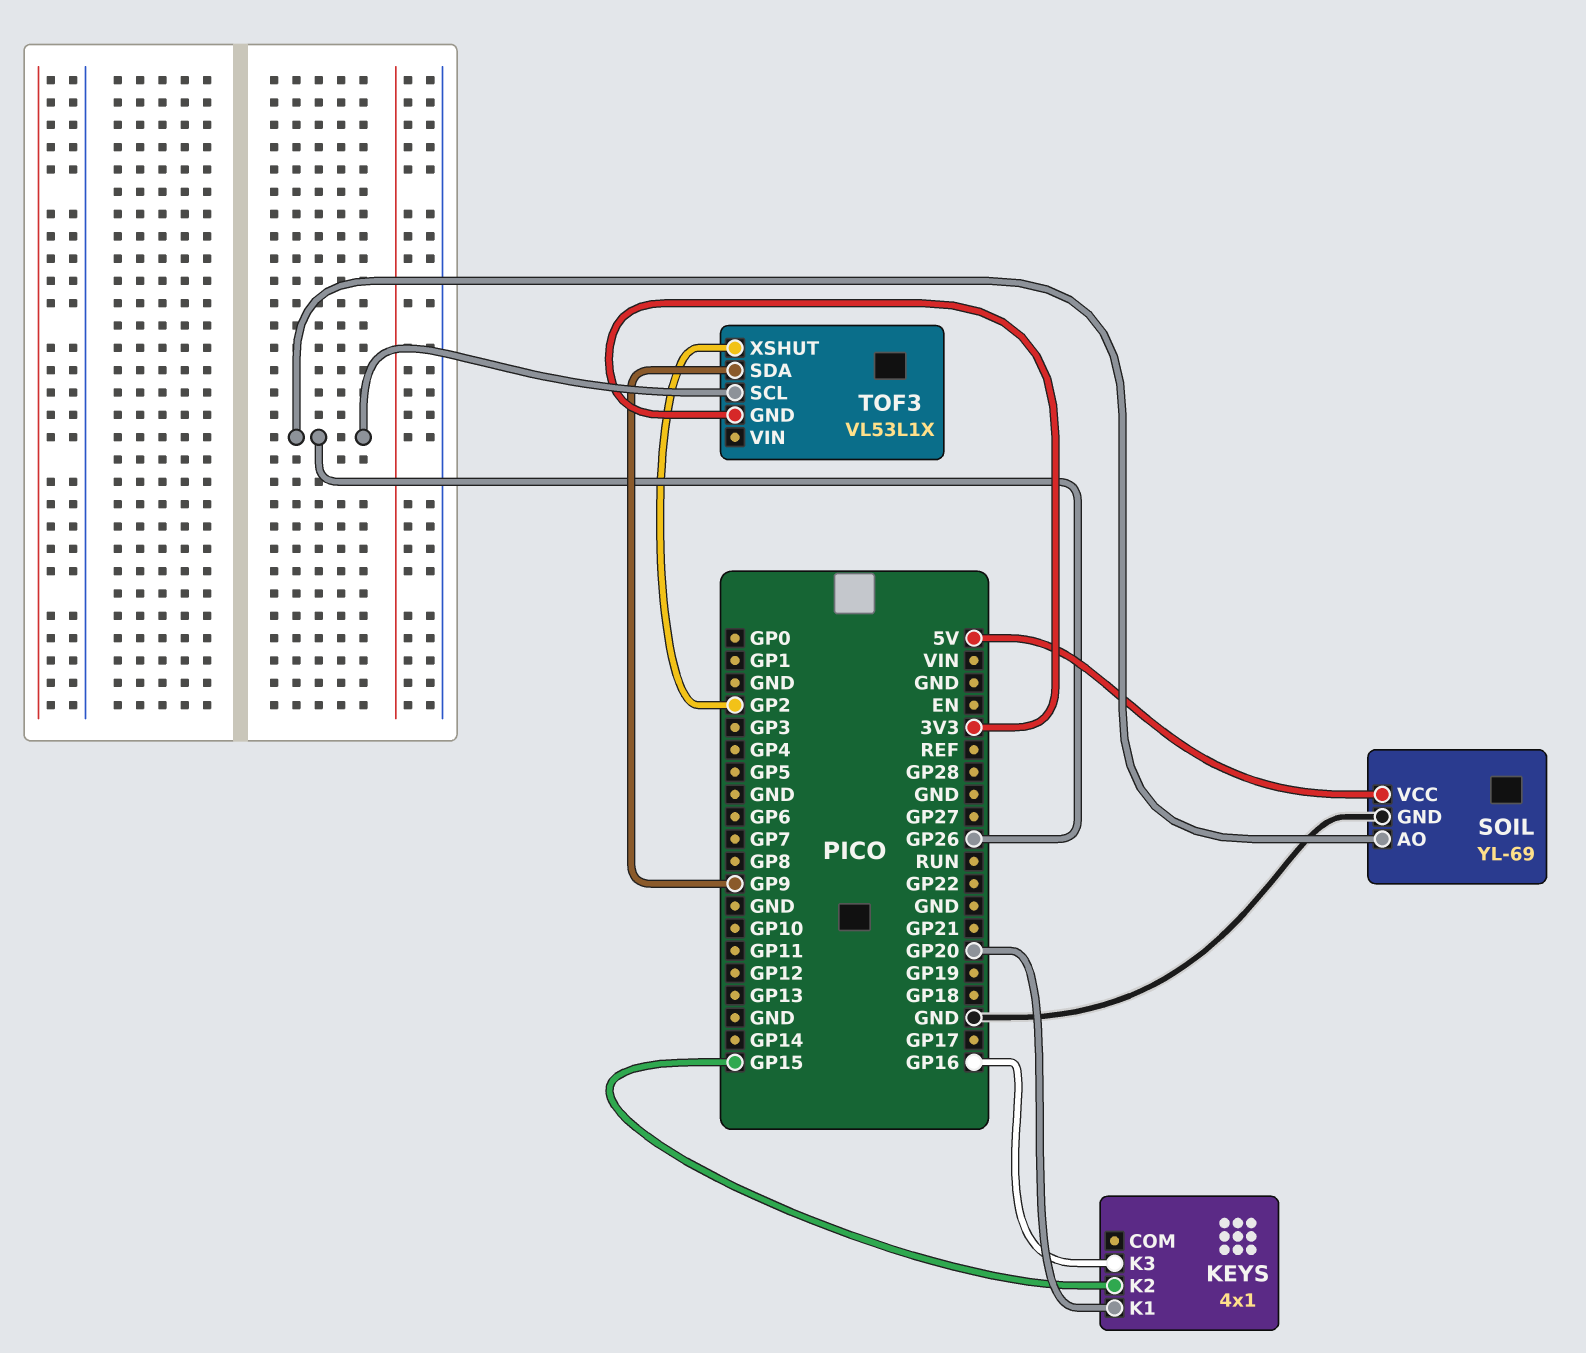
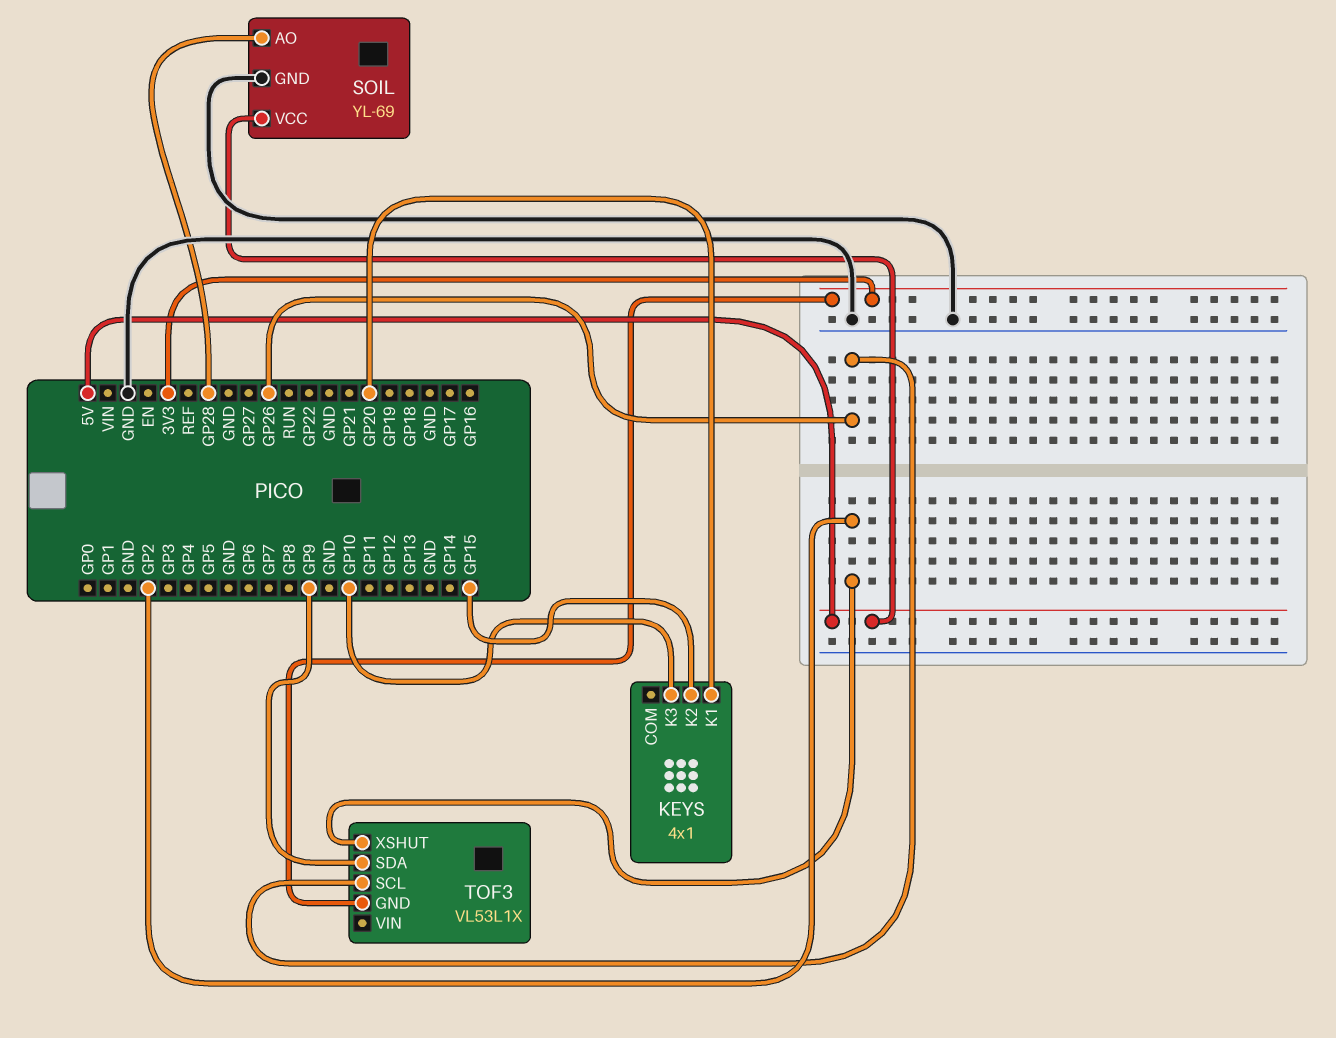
KEYS pin K3: GP16 -> GP10
SOIL pin AO: GP26 -> GP28

